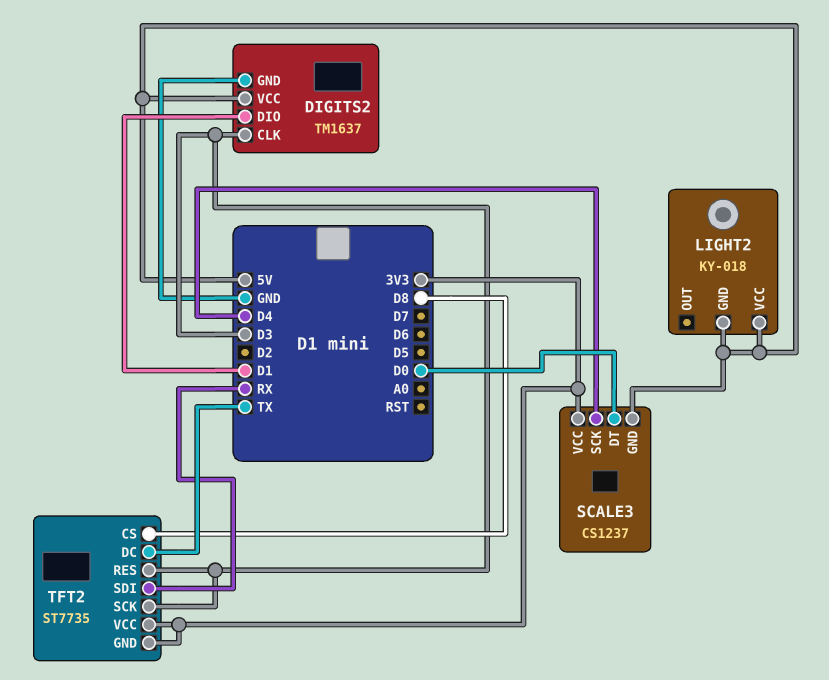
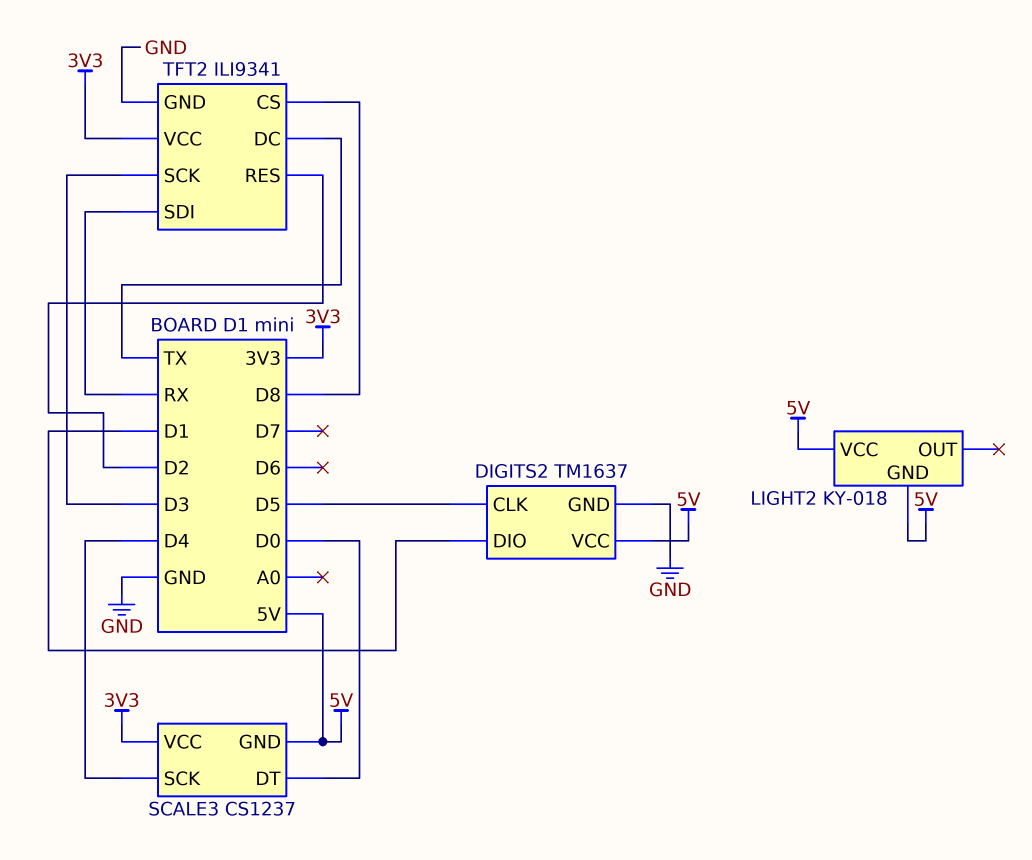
DIGITS2 pin CLK: D3 -> D5
TFT2: ST7735 -> ILI9341
TFT2 pin GND: 3V3 -> GND
TFT2 pin RES: D3 -> D2

